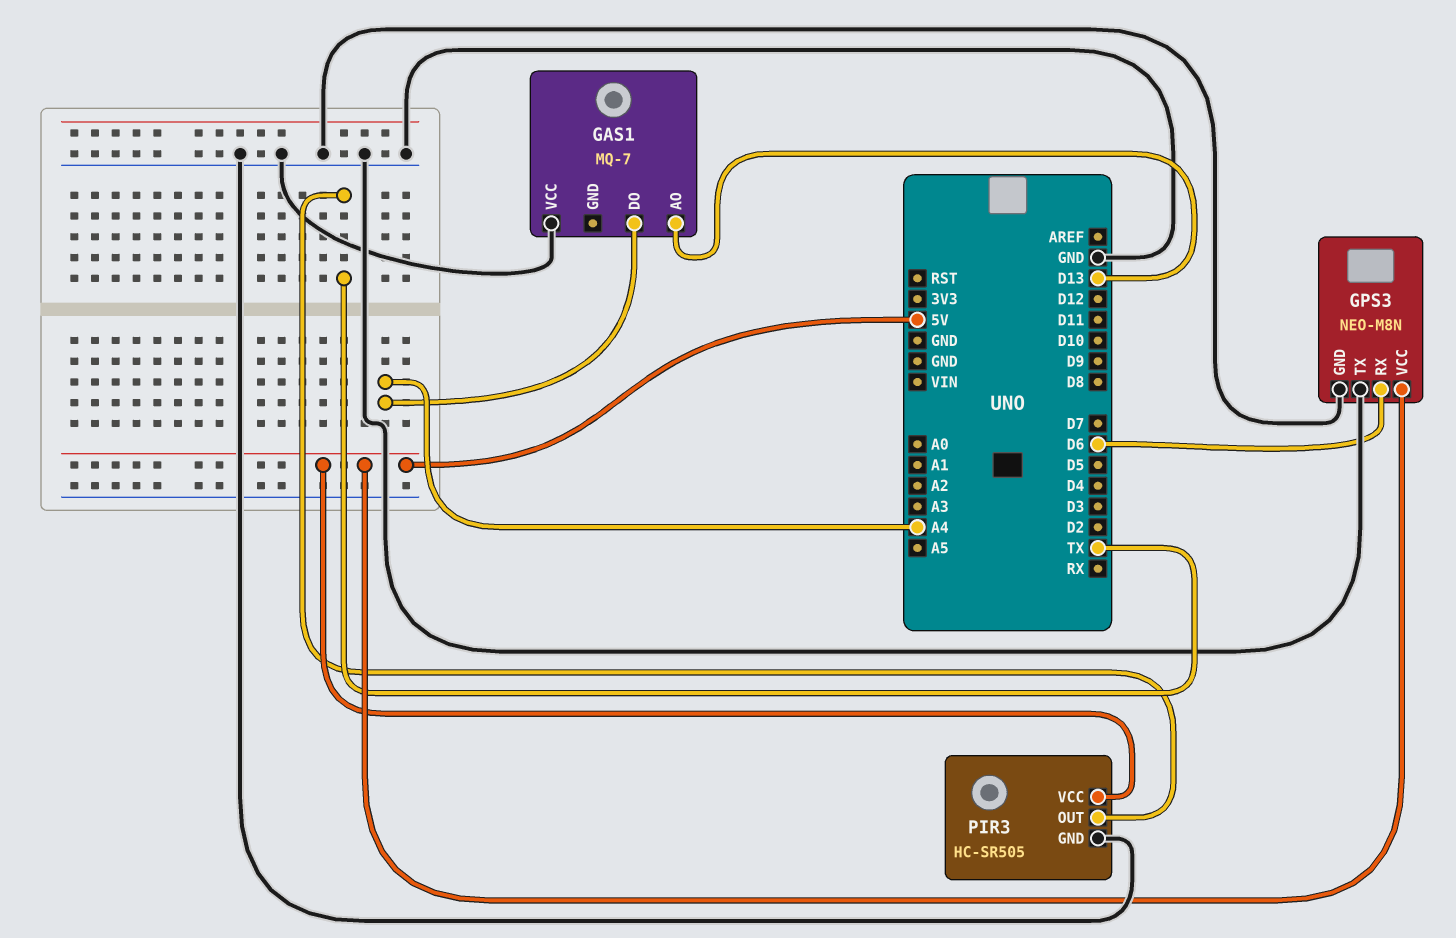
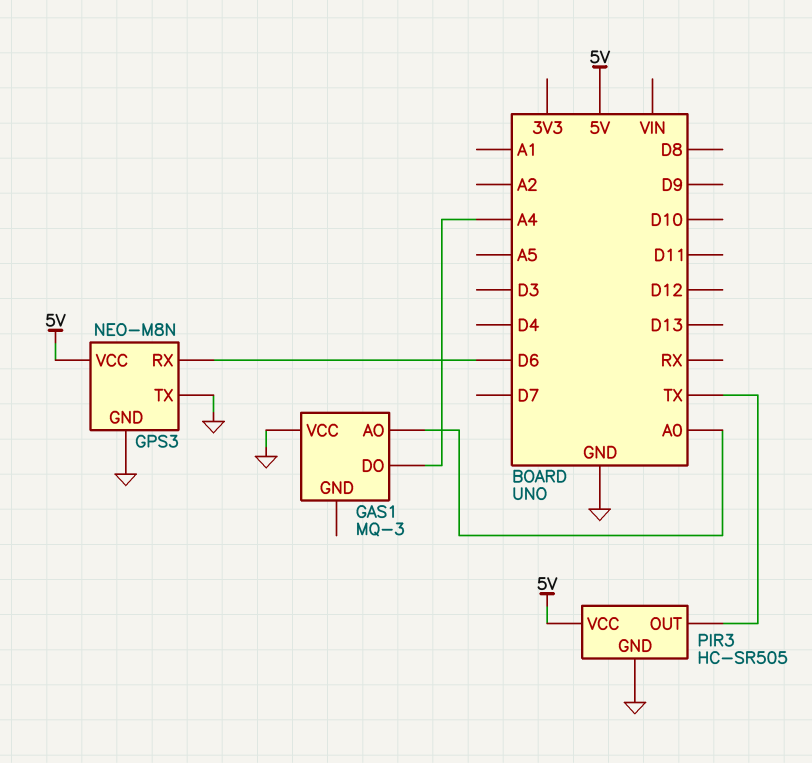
GAS1: MQ-7 -> MQ-3
GAS1 pin AO: D13 -> A0

